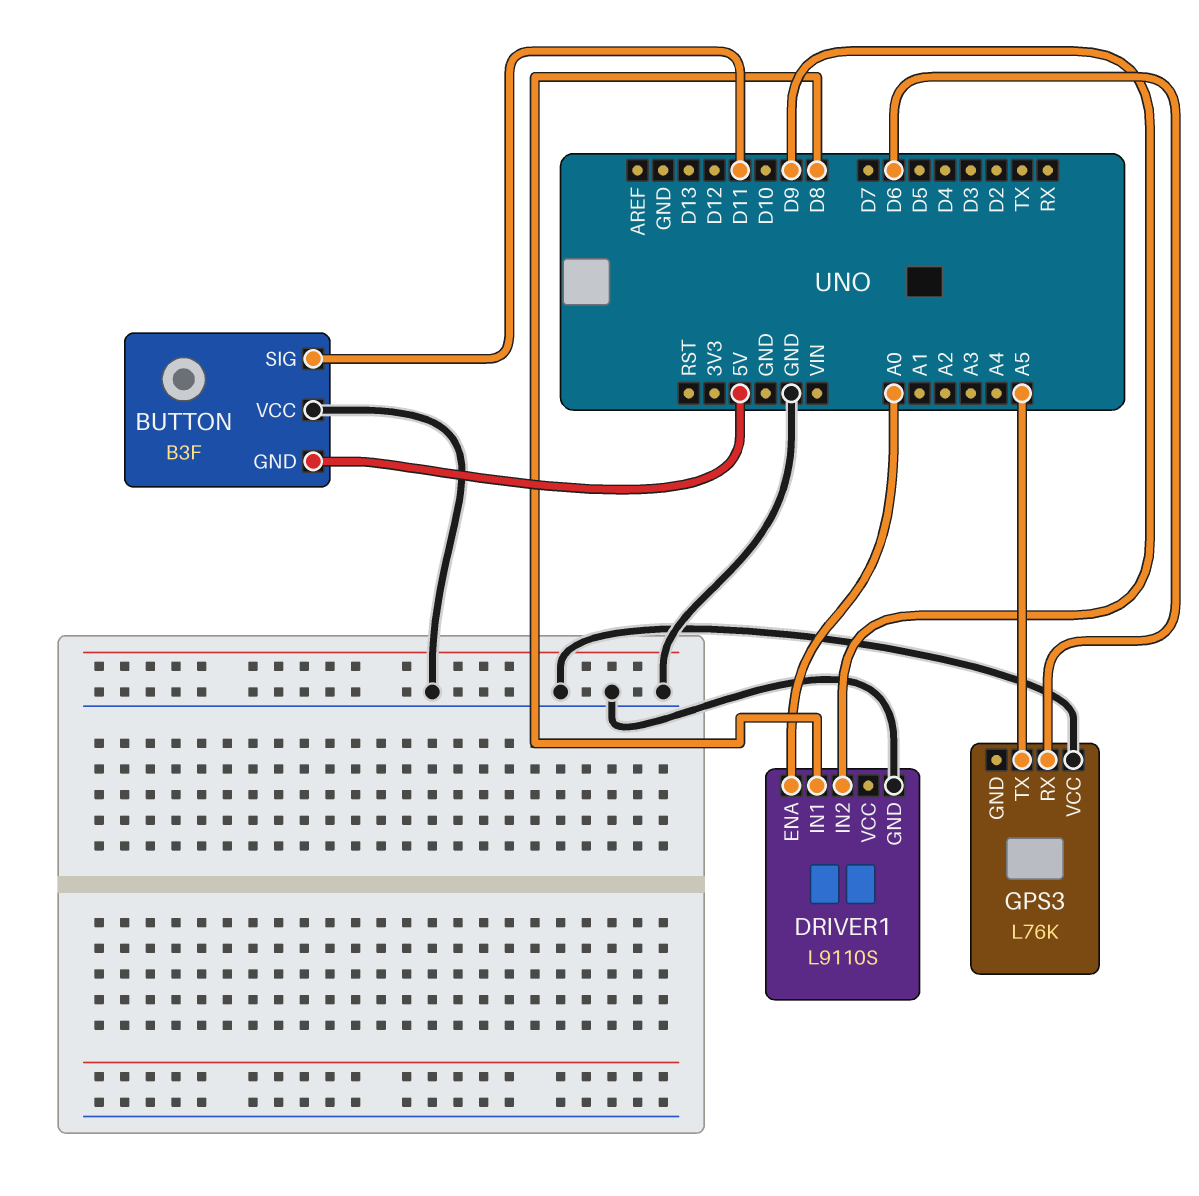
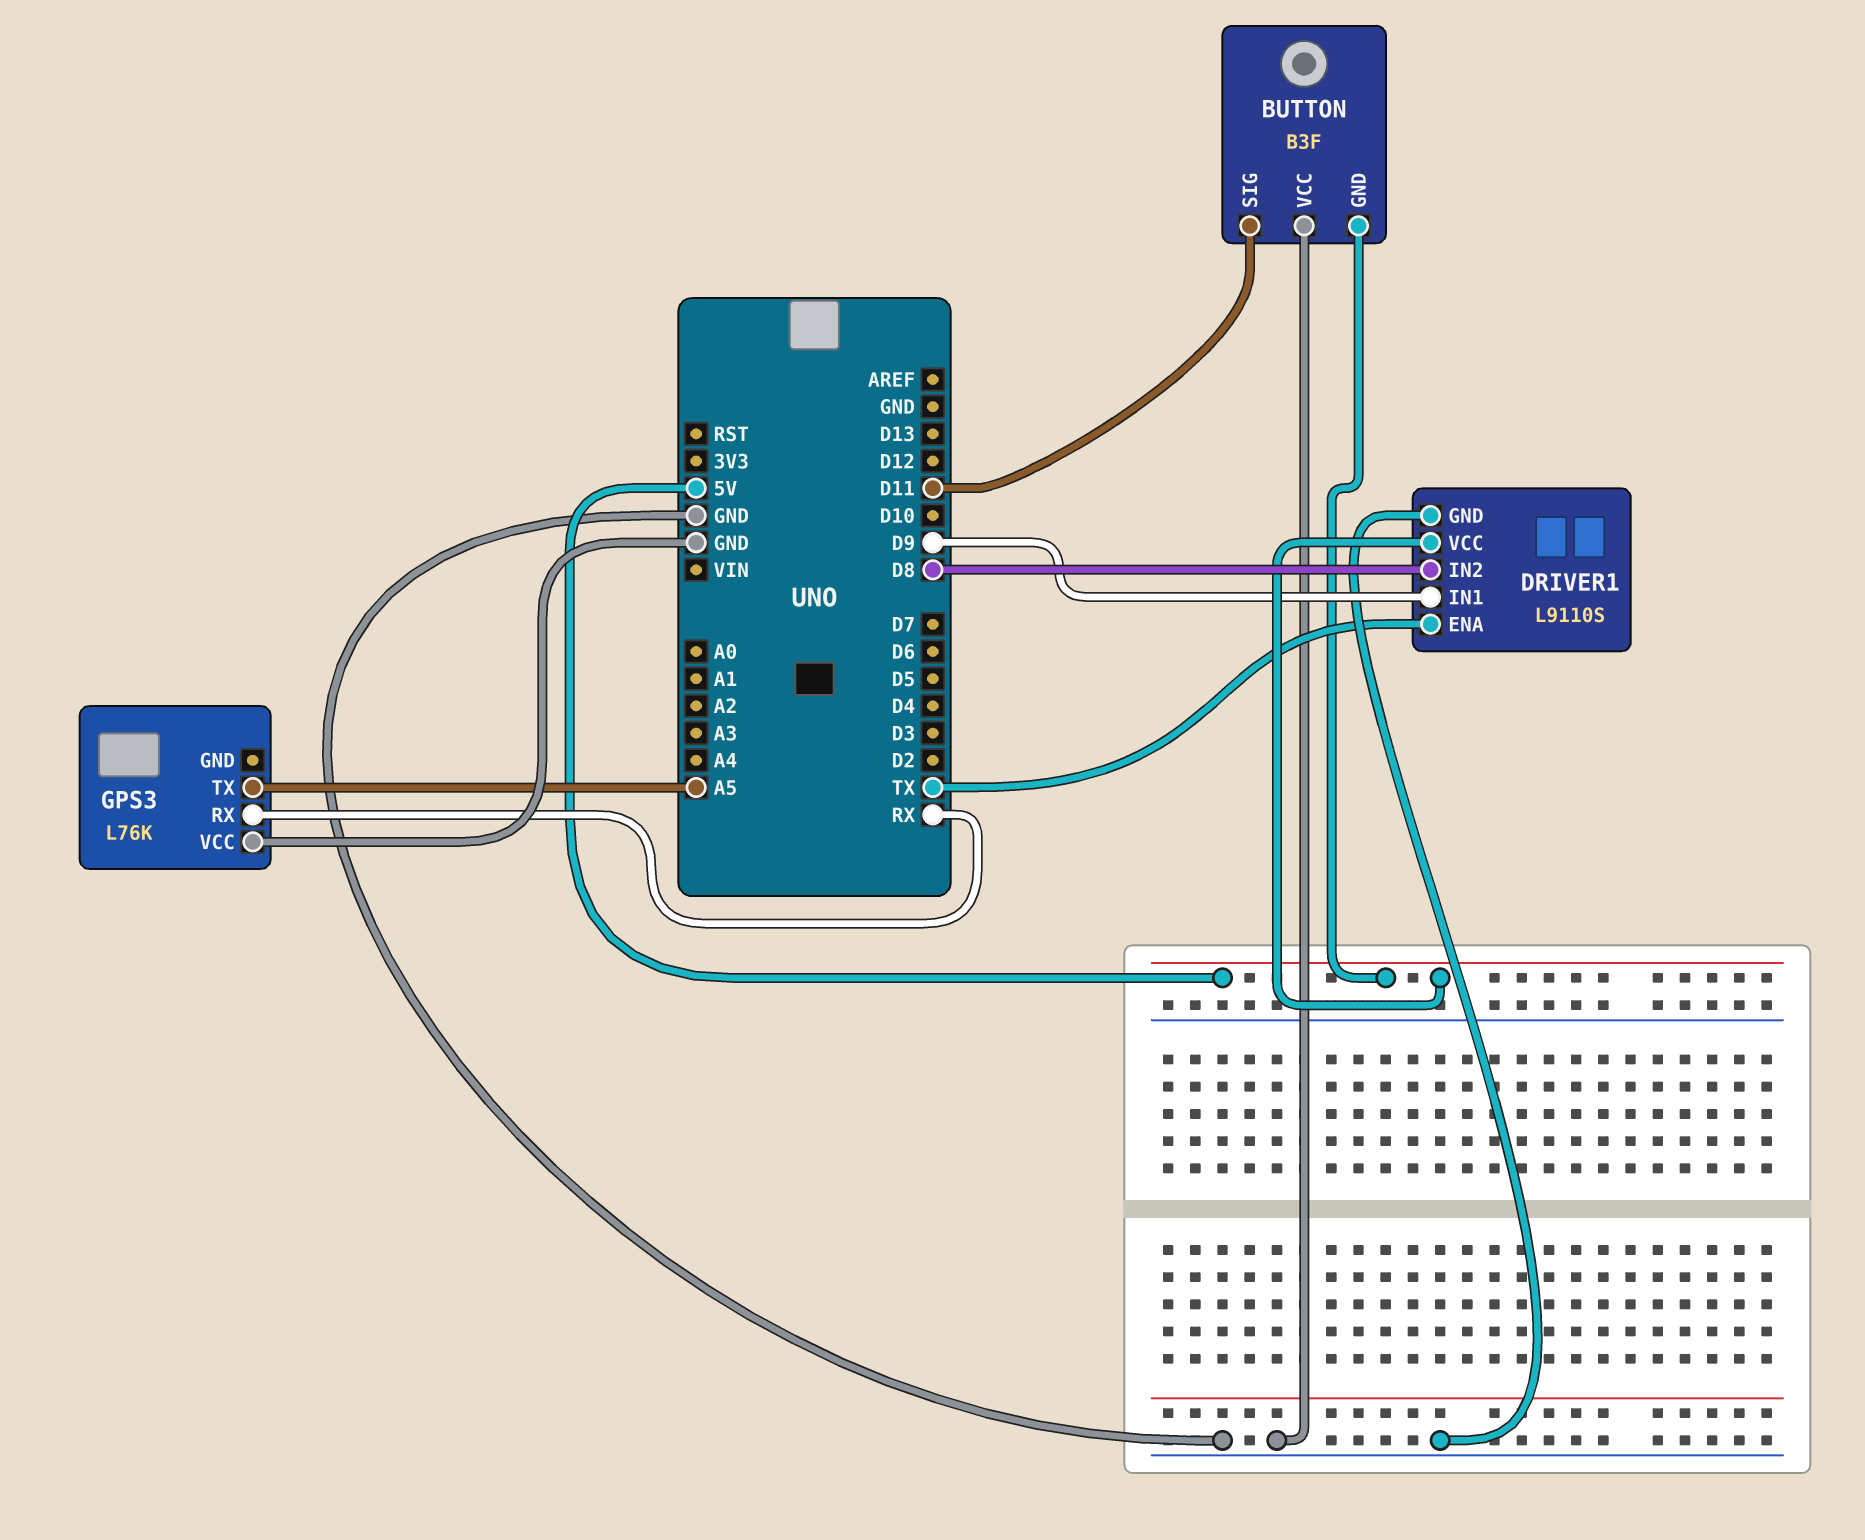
DRIVER1 pin ENA: A0 -> TX
DRIVER1 pin IN1: D8 -> D9
DRIVER1 pin IN2: D9 -> D8
DRIVER1 pin VCC: none -> 5V
GPS3 pin RX: D6 -> RX

